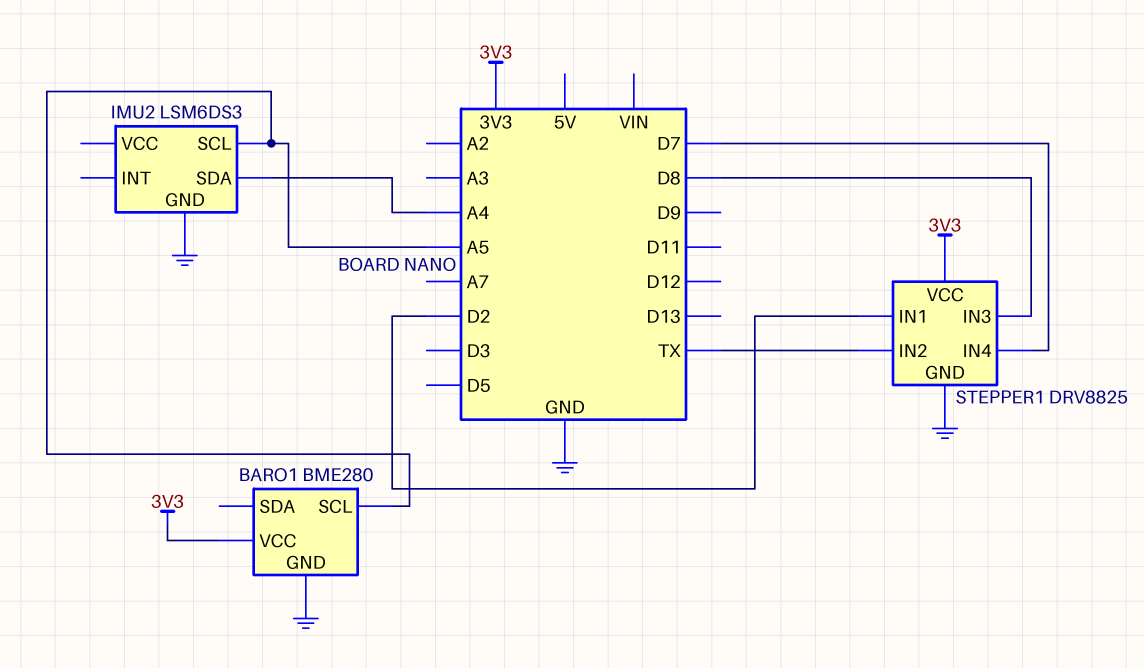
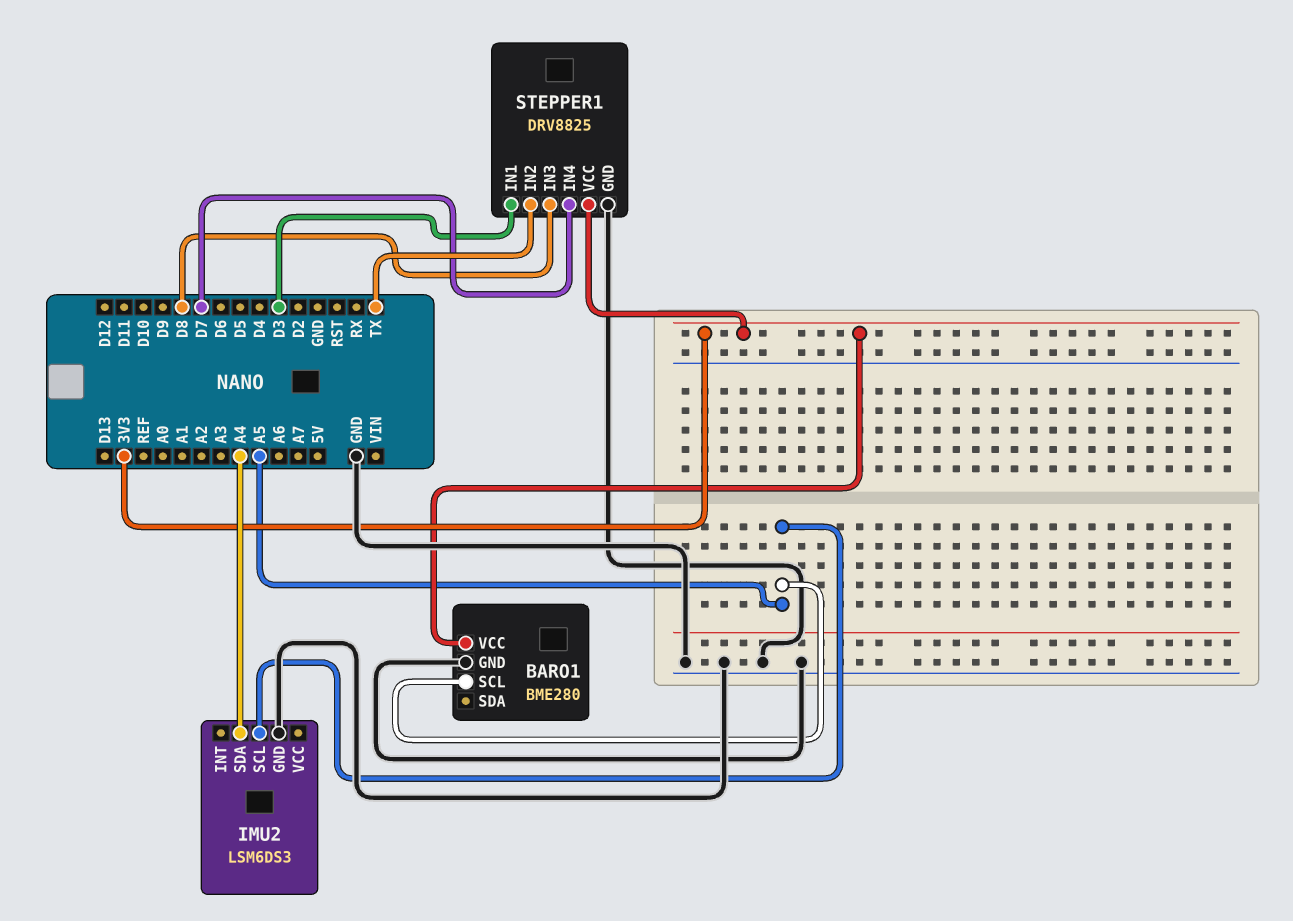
STEPPER1 pin IN1: D2 -> D3

